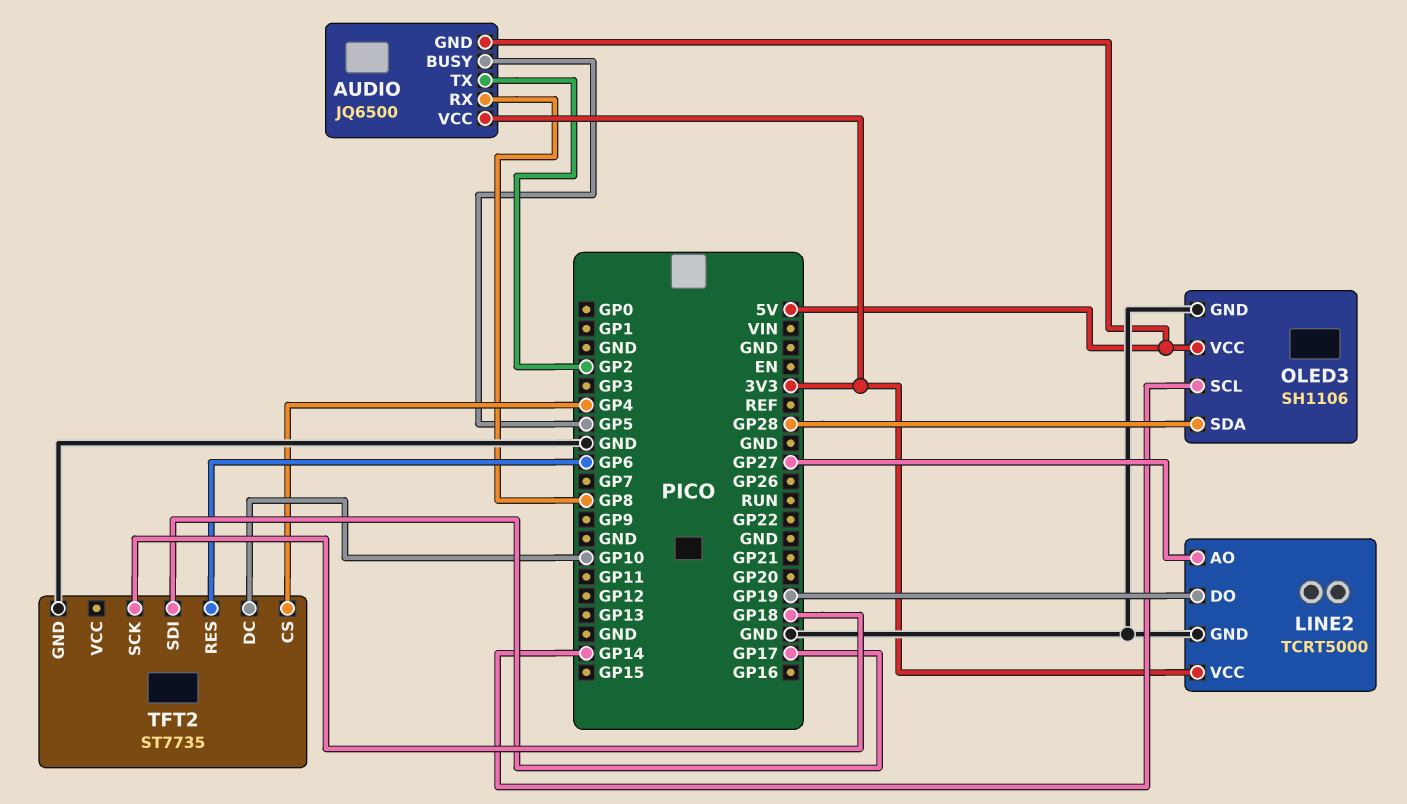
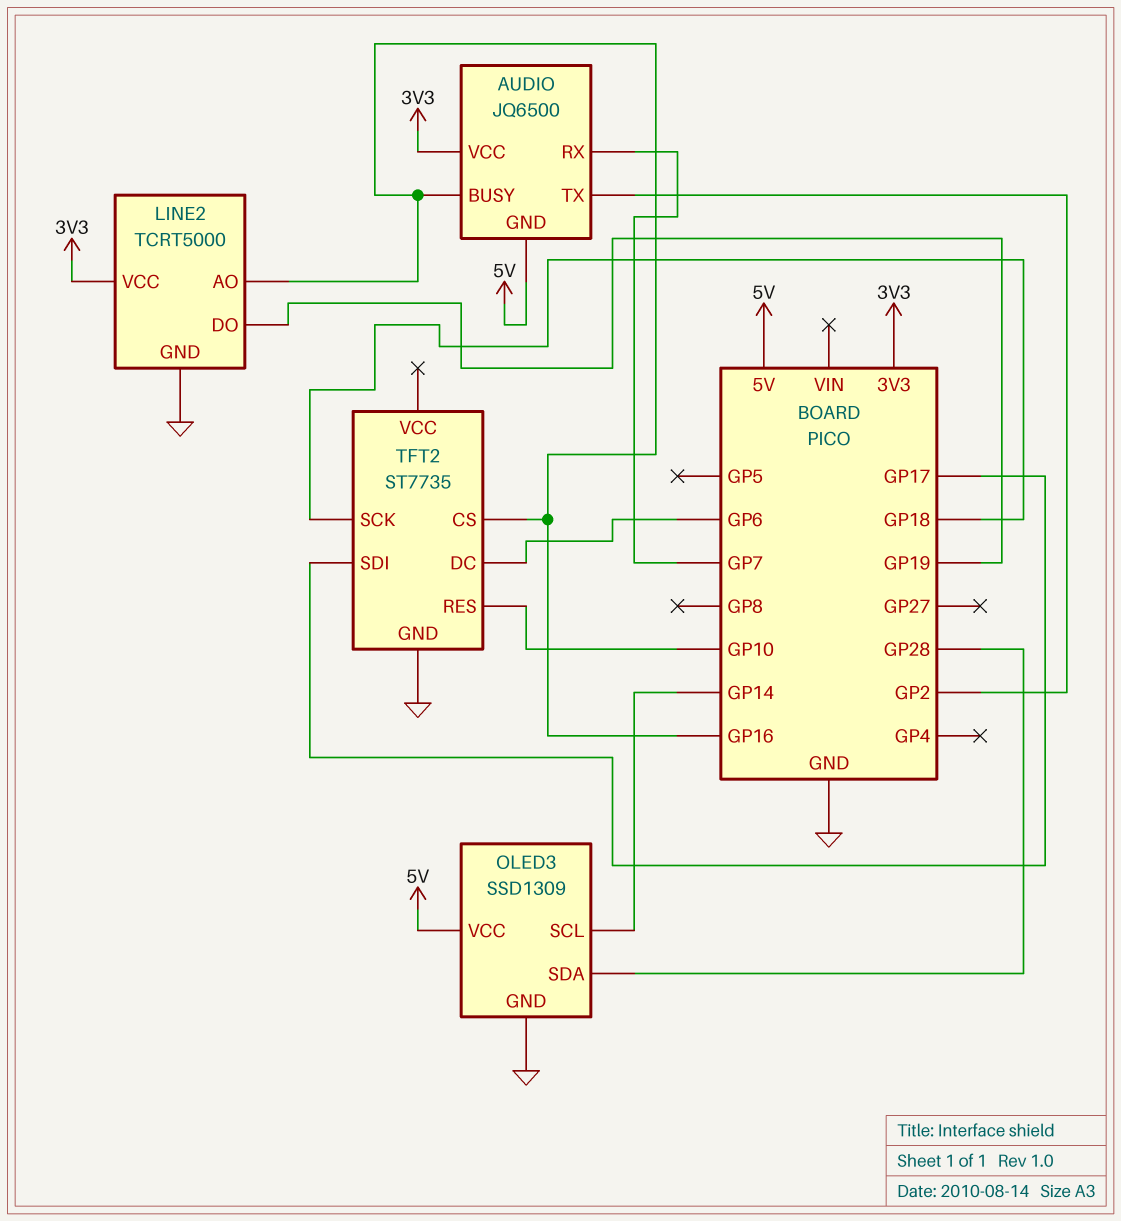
AUDIO pin BUSY: GP5 -> GP16
AUDIO pin RX: GP8 -> GP7
LINE2 pin AO: GP27 -> GP16
OLED3: SH1106 -> SSD1309
TFT2 pin CS: GP4 -> GP16
TFT2 pin DC: GP10 -> GP6
TFT2 pin RES: GP6 -> GP10

